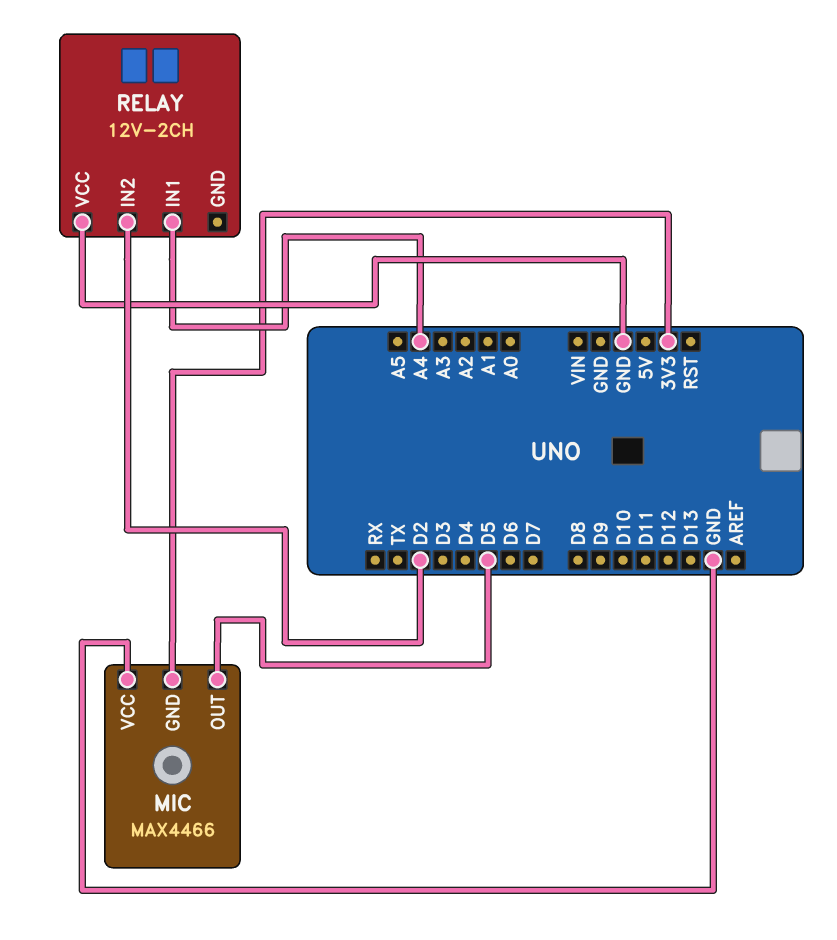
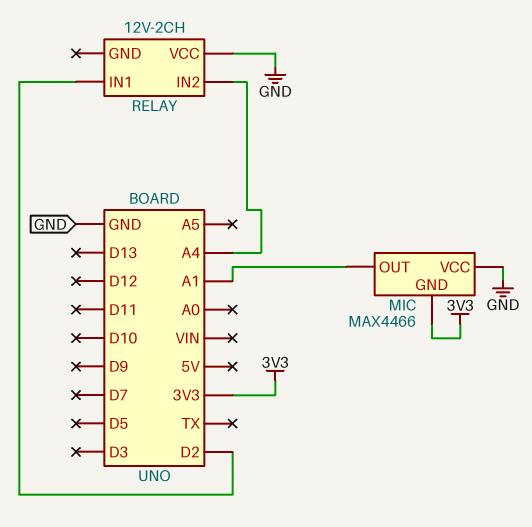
MIC pin OUT: D5 -> A1
RELAY pin IN1: A4 -> D2
RELAY pin IN2: D2 -> A4

